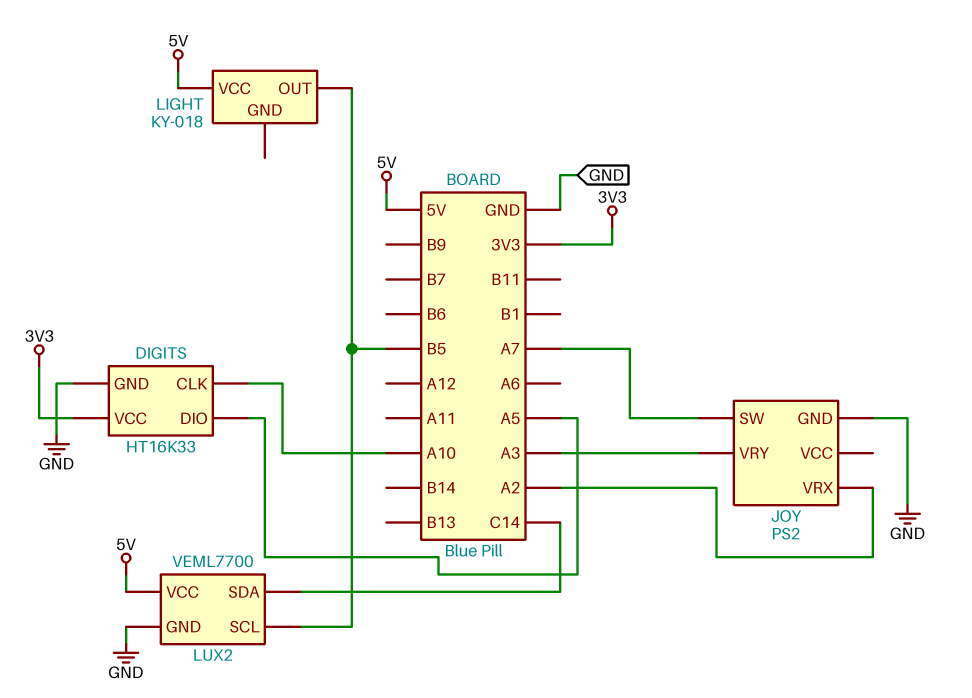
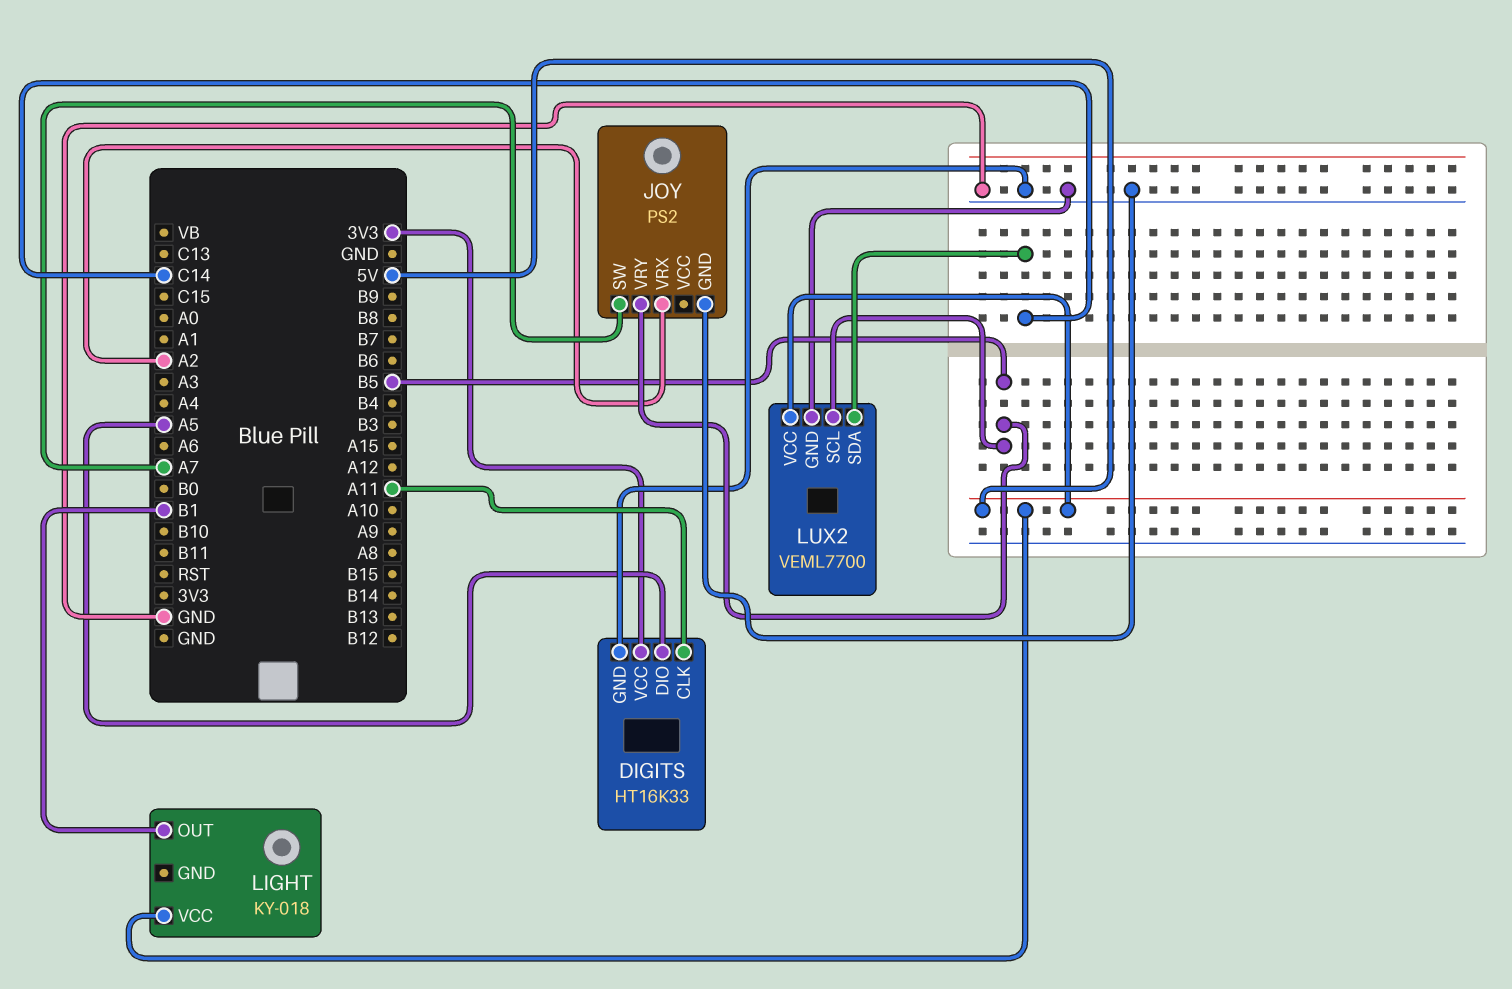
DIGITS pin CLK: A10 -> A11
JOY pin VRY: A3 -> B5
LIGHT pin OUT: B5 -> B1

